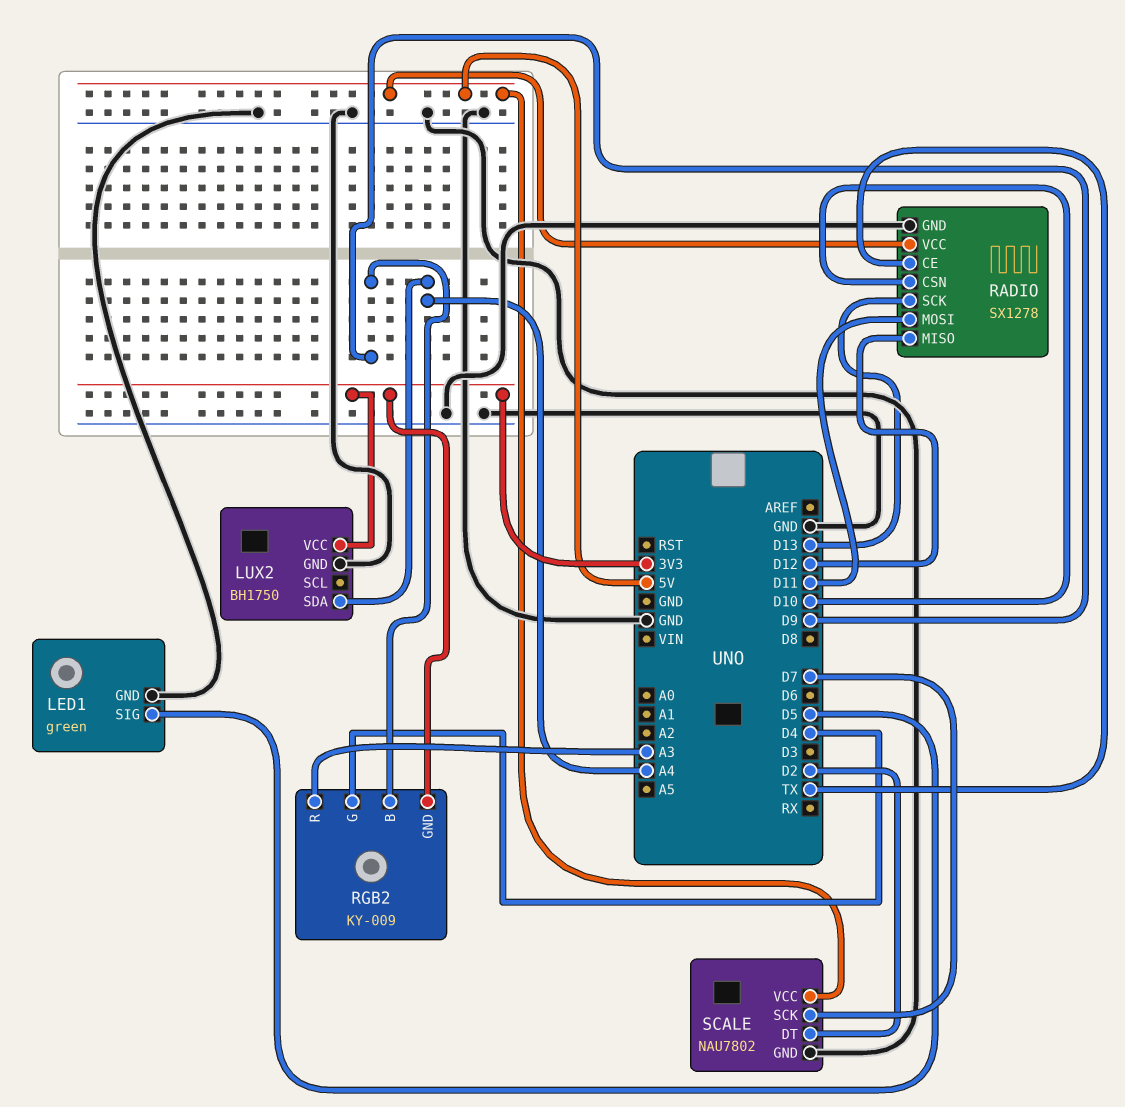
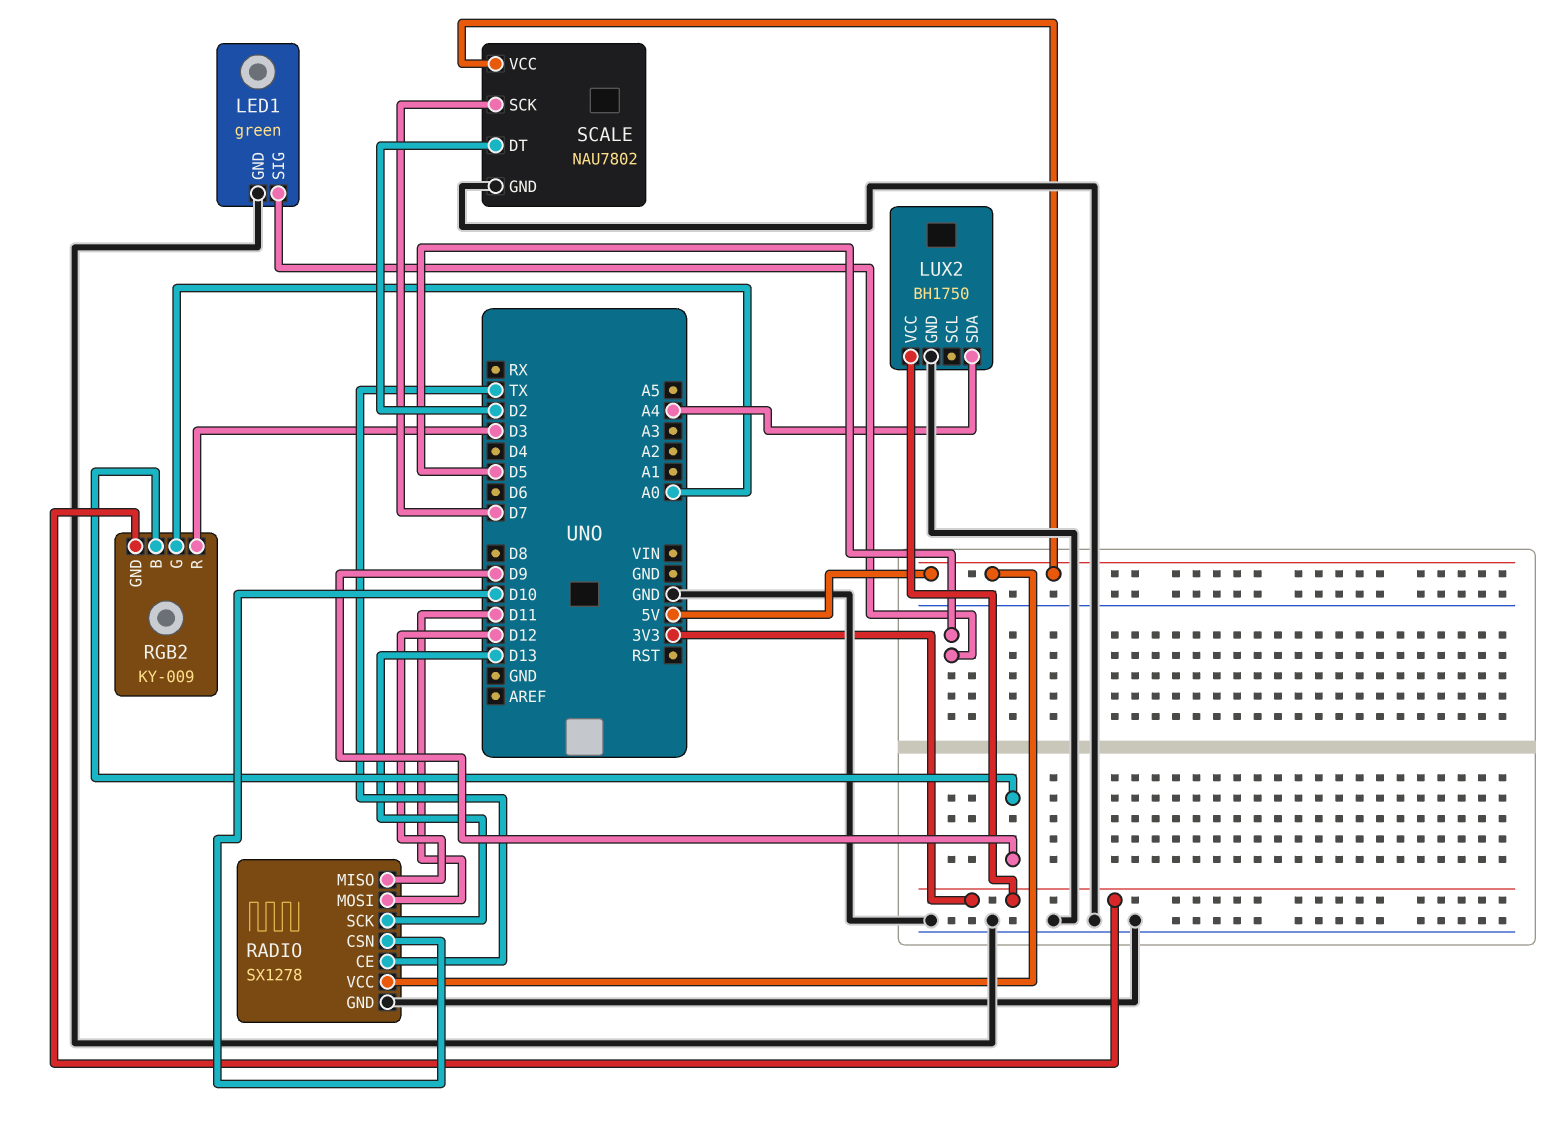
RGB2 pin G: D4 -> A0
RGB2 pin R: A3 -> D3

